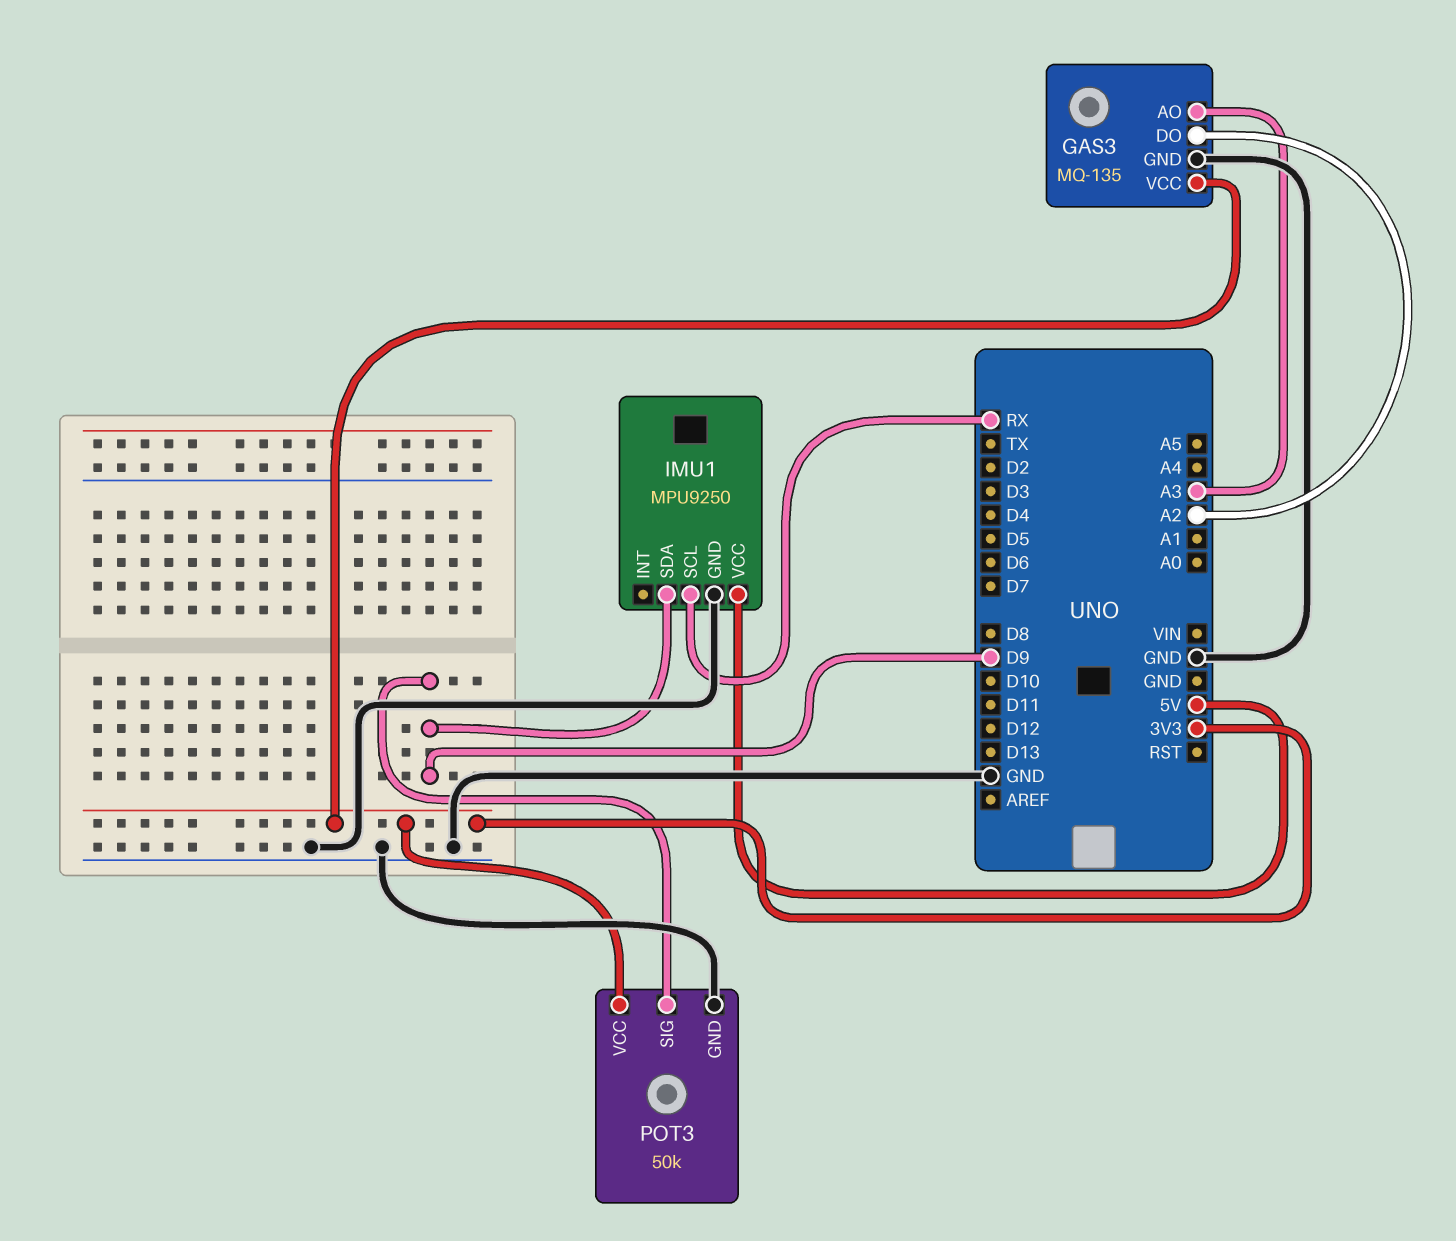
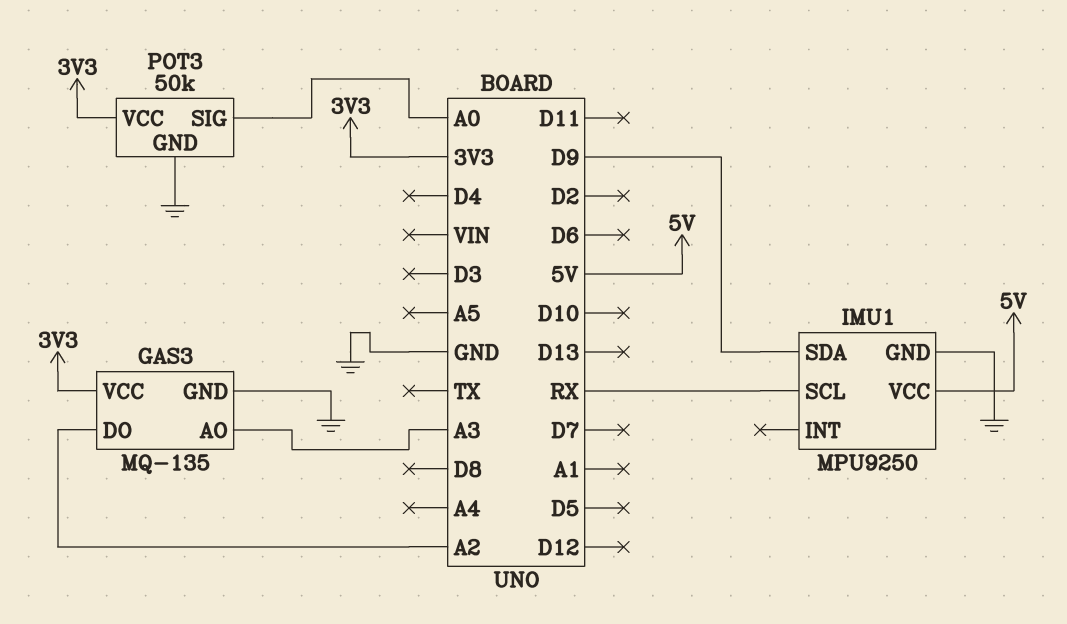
POT3 pin SIG: D9 -> A0

